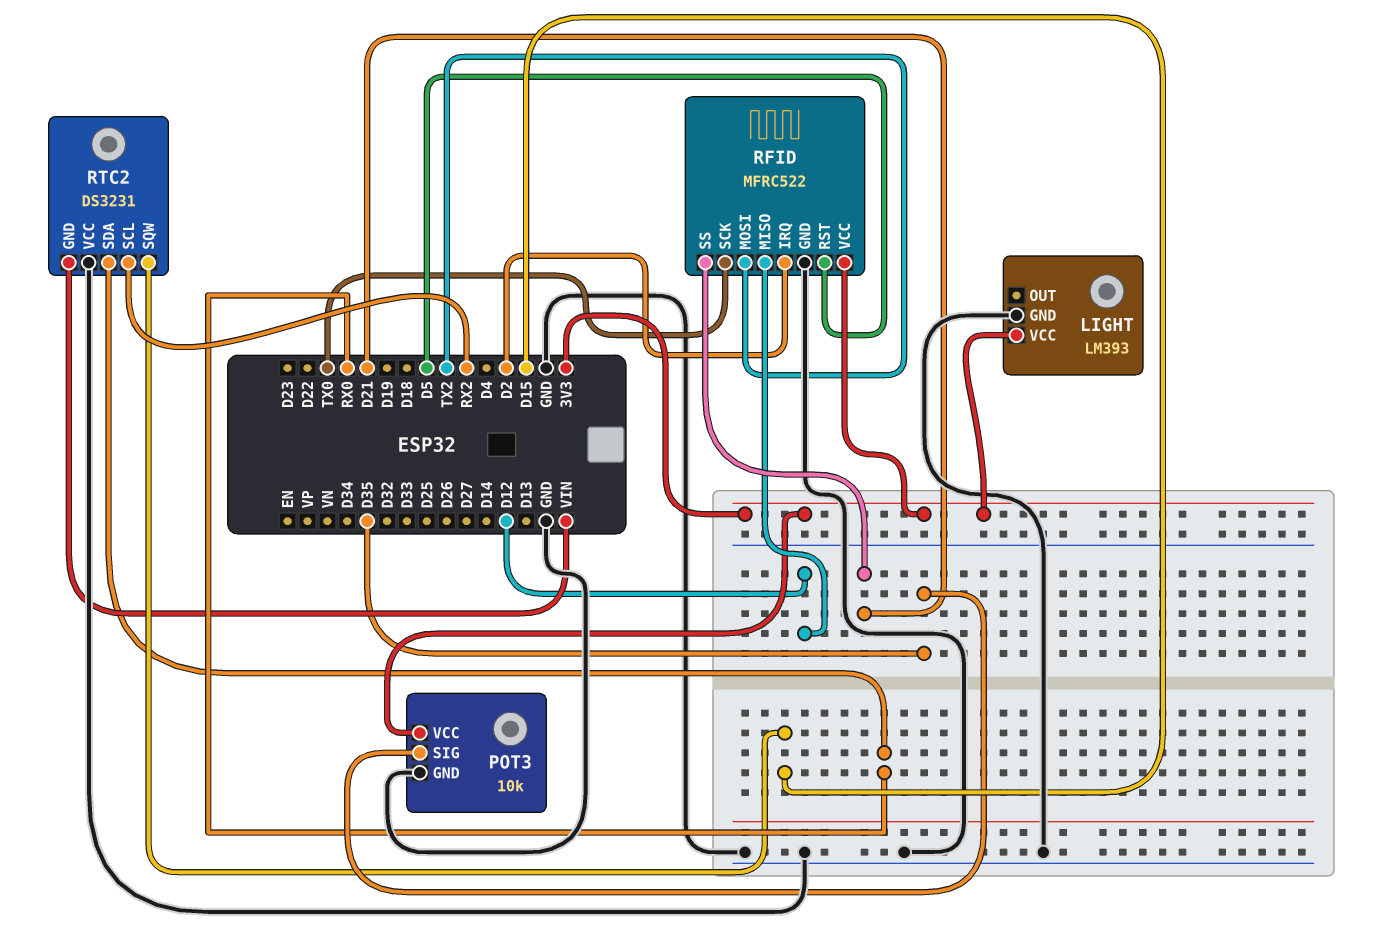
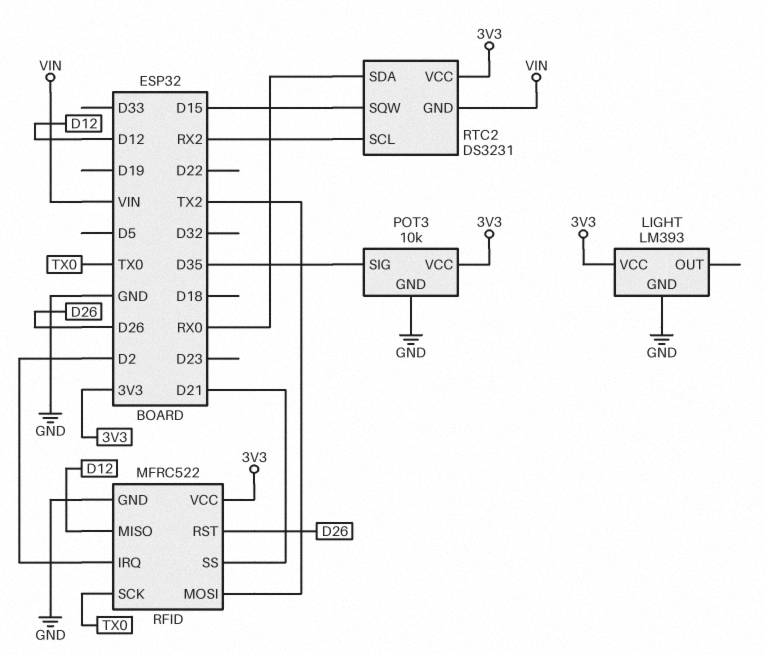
RFID pin RST: D5 -> D26
RTC2 pin VCC: GND -> 3V3

